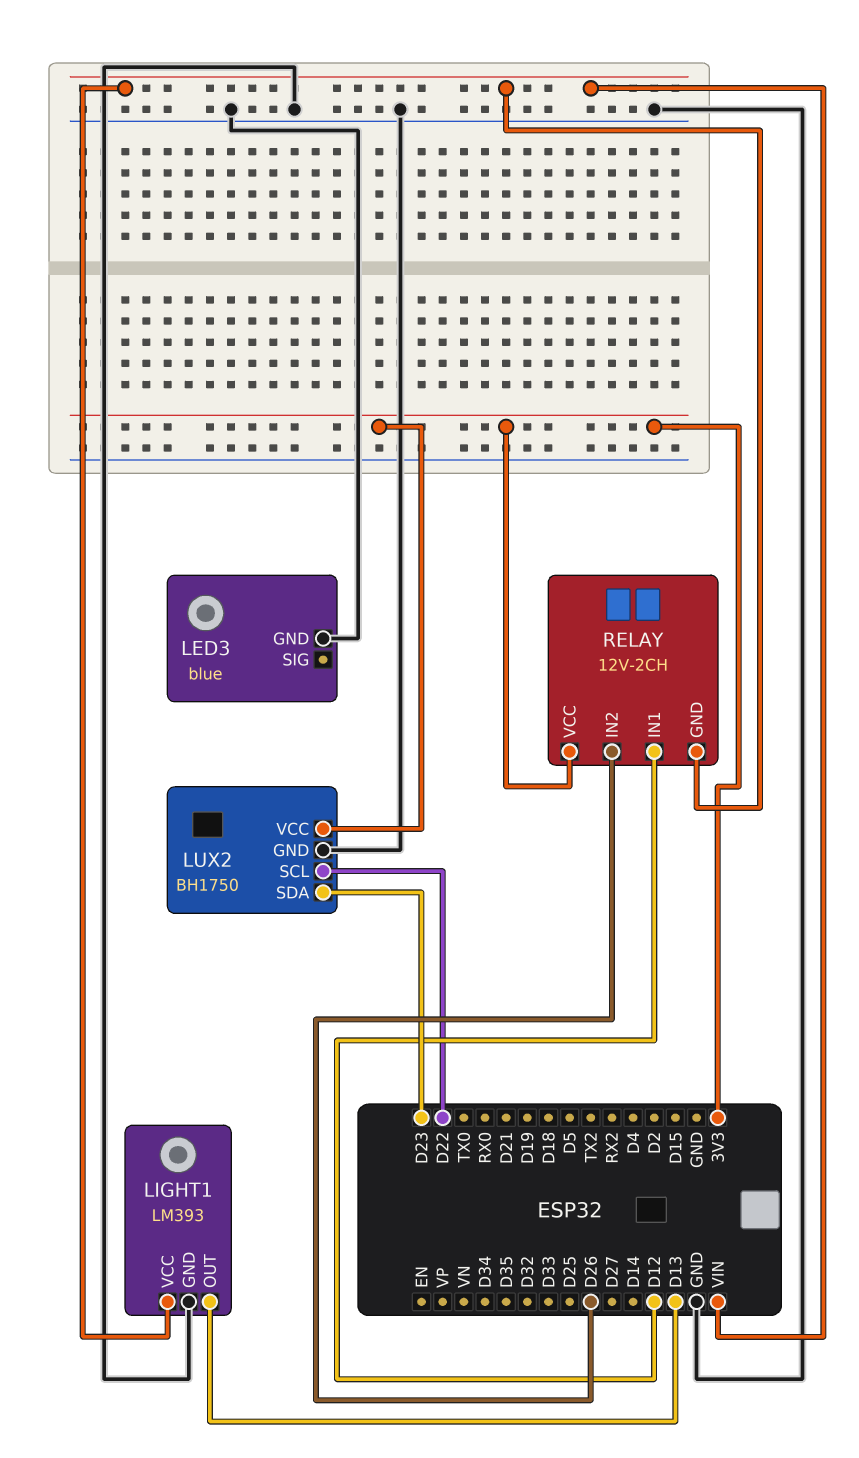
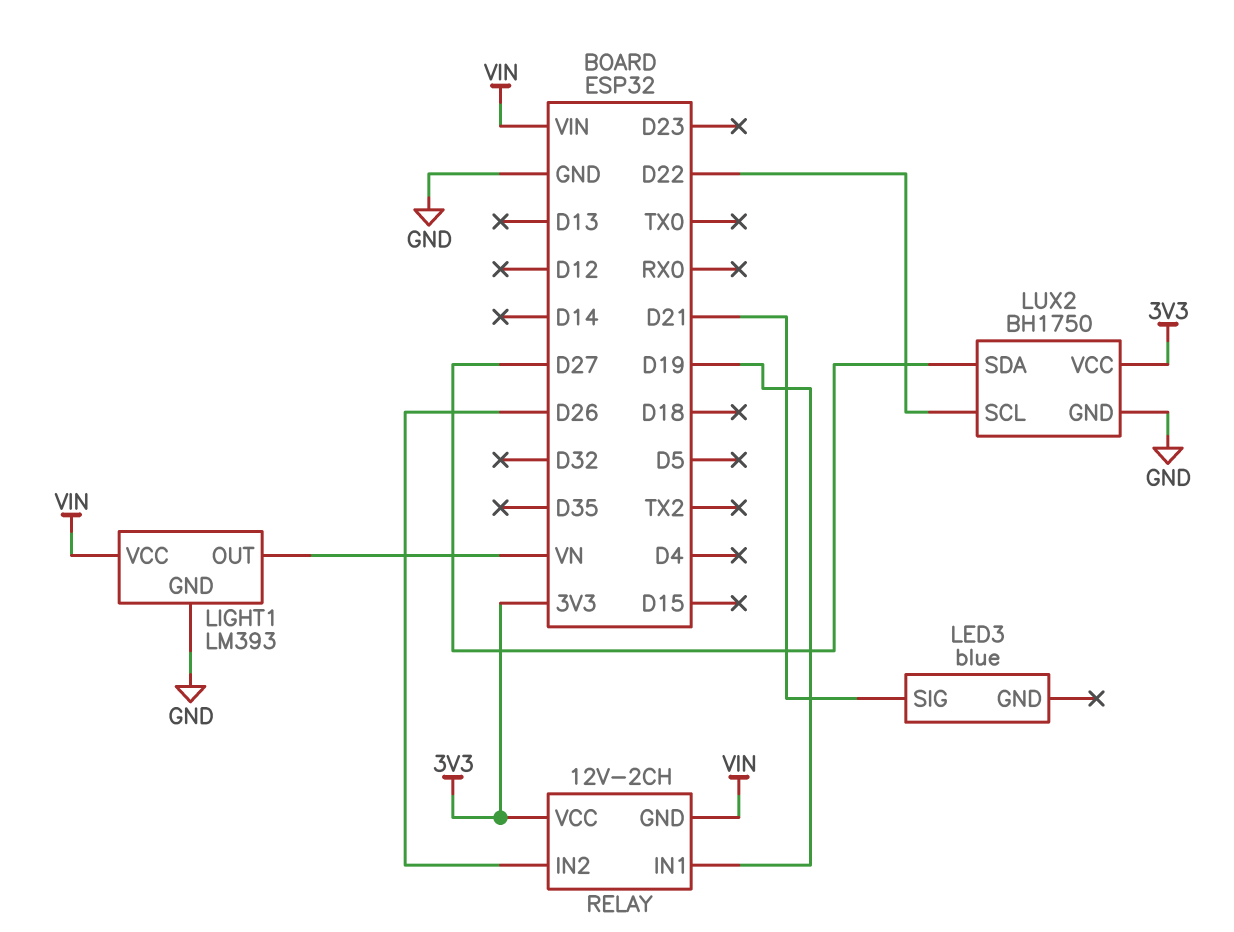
LED3 pin GND: GND -> none
LED3 pin SIG: none -> D21
LIGHT1 pin OUT: D13 -> VN
LUX2 pin SDA: D23 -> D27
RELAY pin IN1: D12 -> D19

